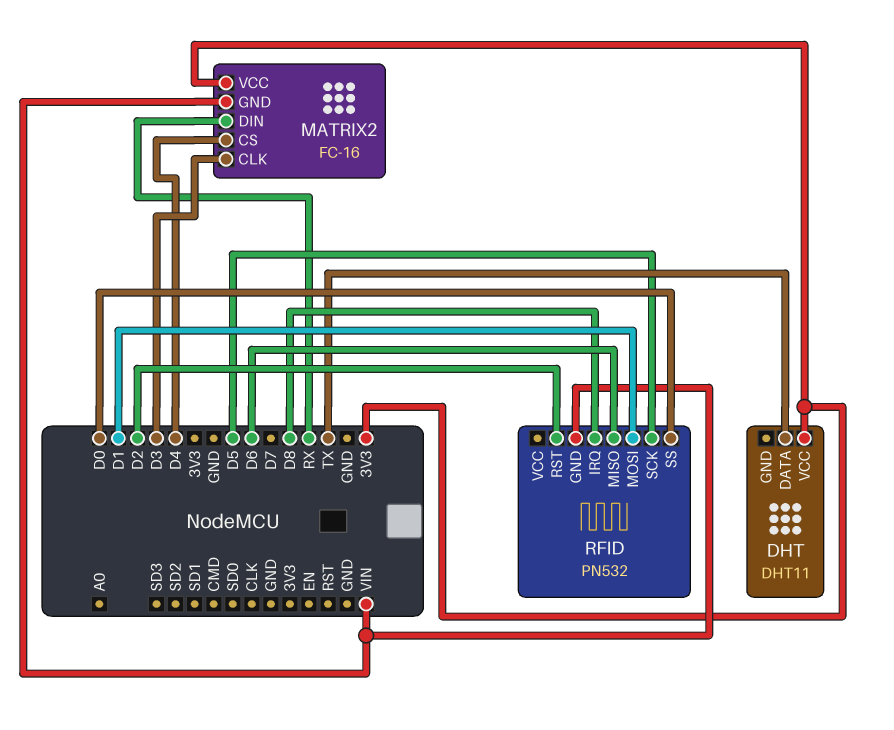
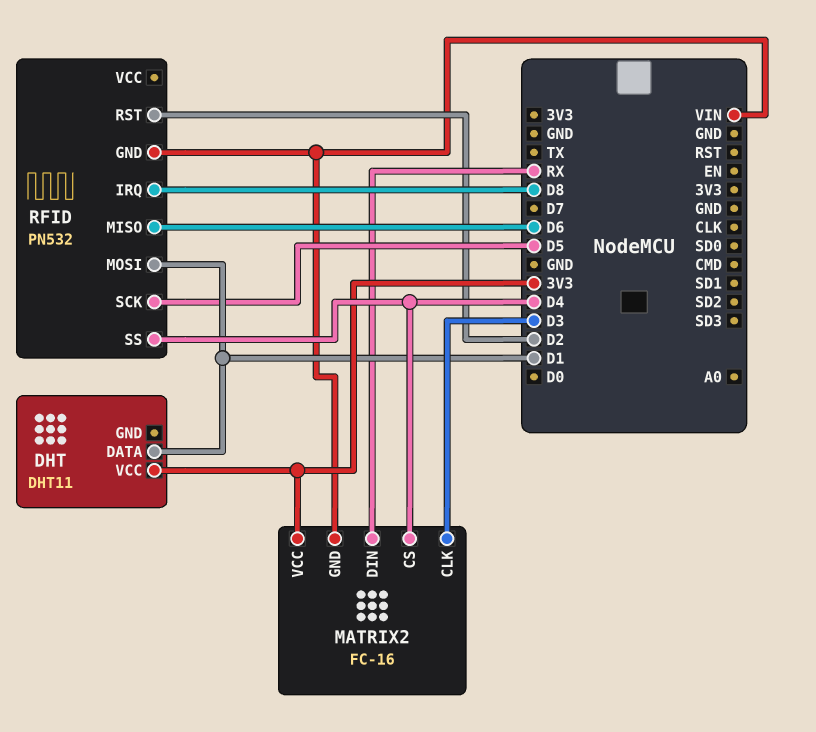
DHT pin DATA: TX -> D1
RFID pin SS: D0 -> D4

